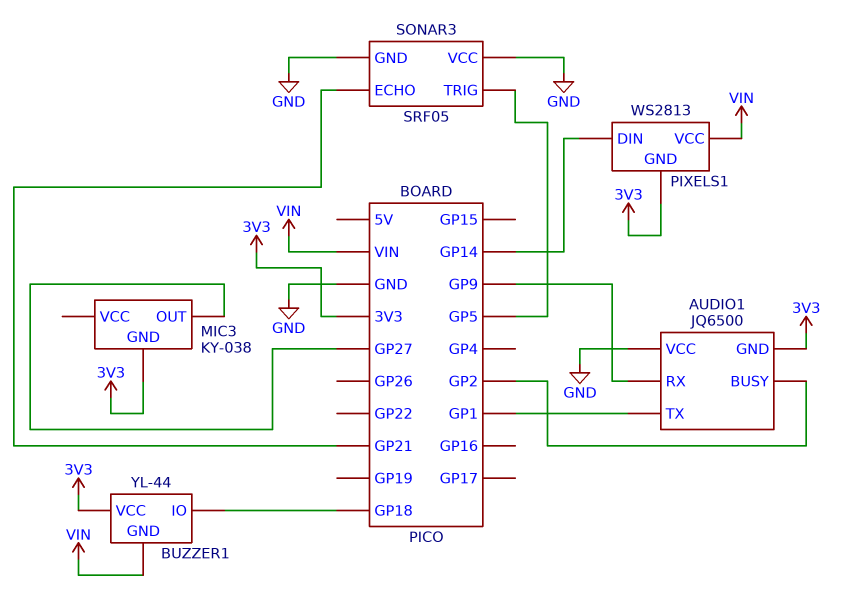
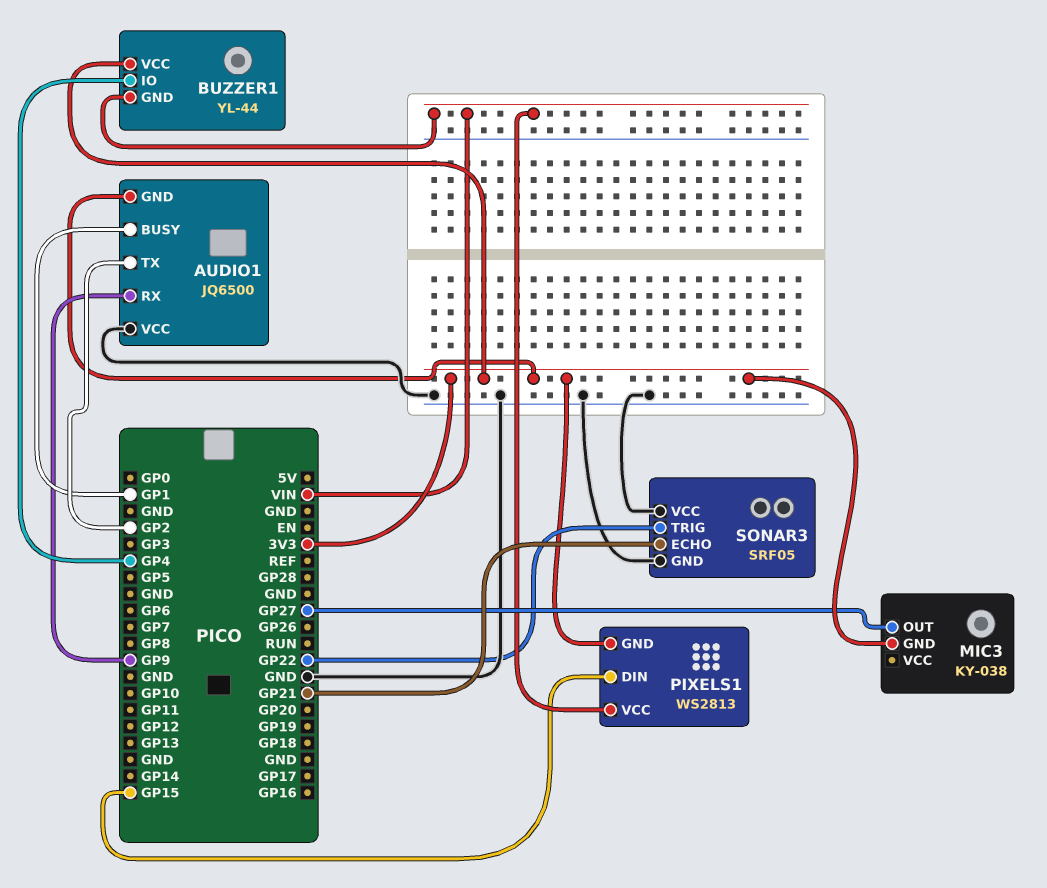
AUDIO1 pin BUSY: GP2 -> GP1
AUDIO1 pin TX: GP1 -> GP2
BUZZER1 pin IO: GP18 -> GP4
PIXELS1 pin DIN: GP14 -> GP15
SONAR3 pin TRIG: GP5 -> GP22

